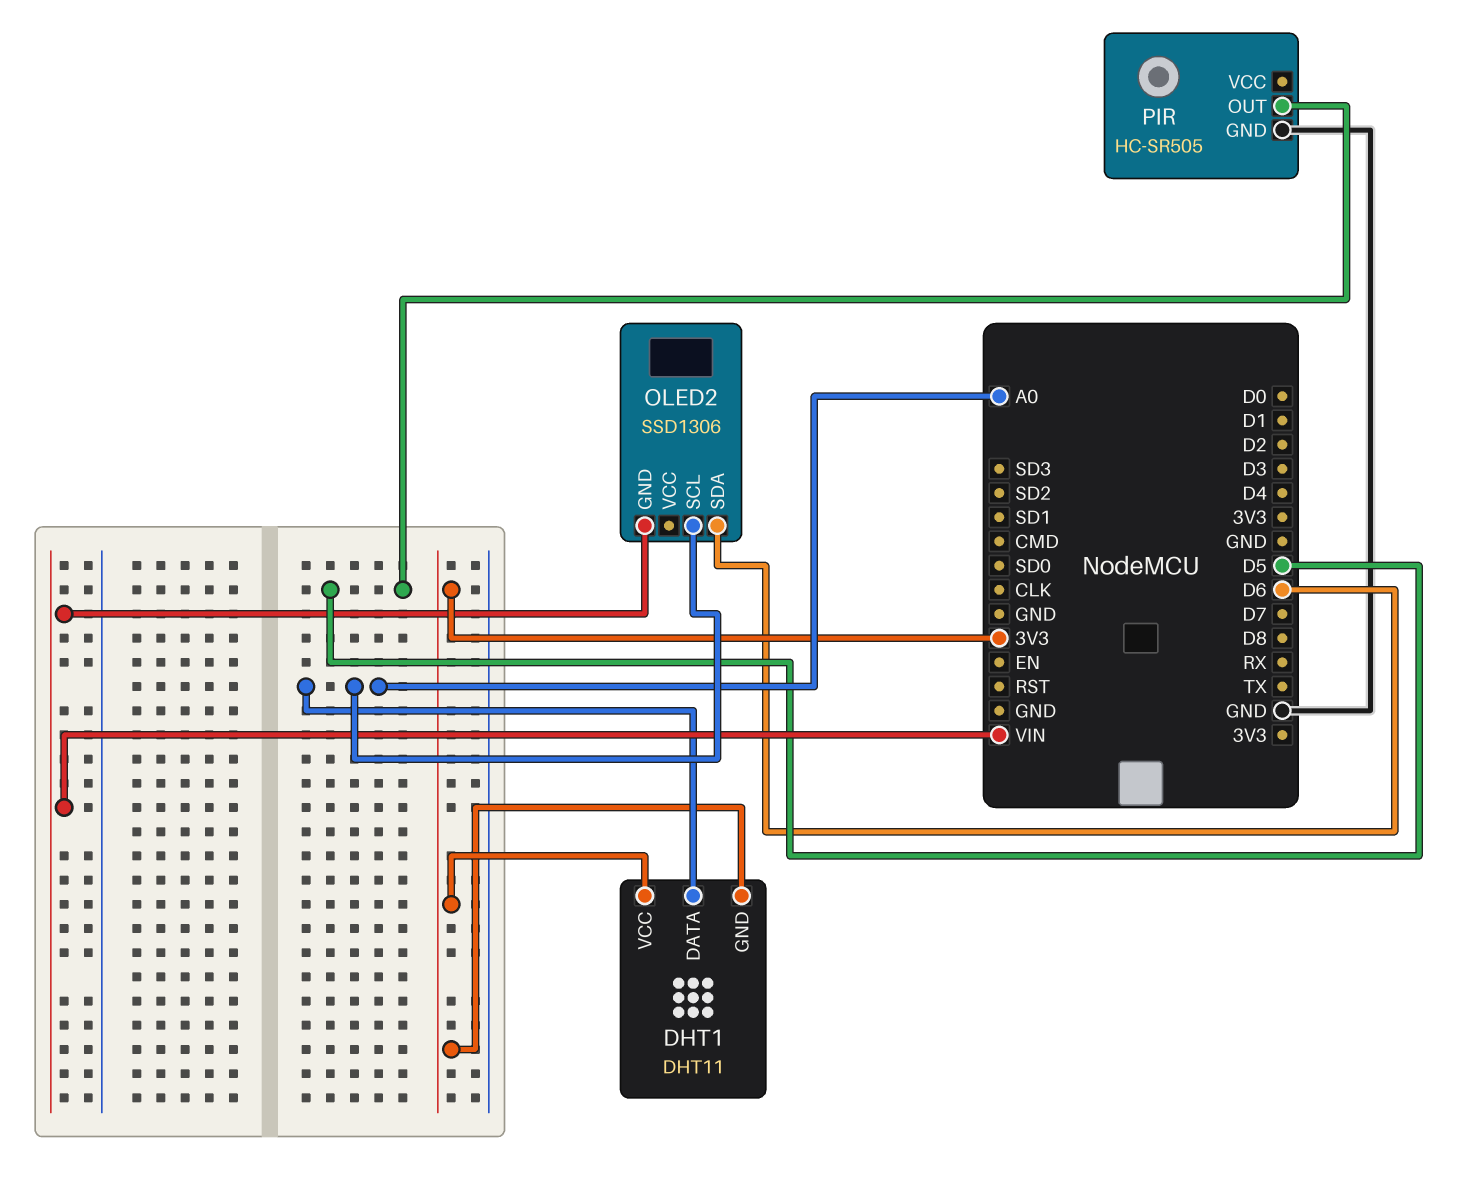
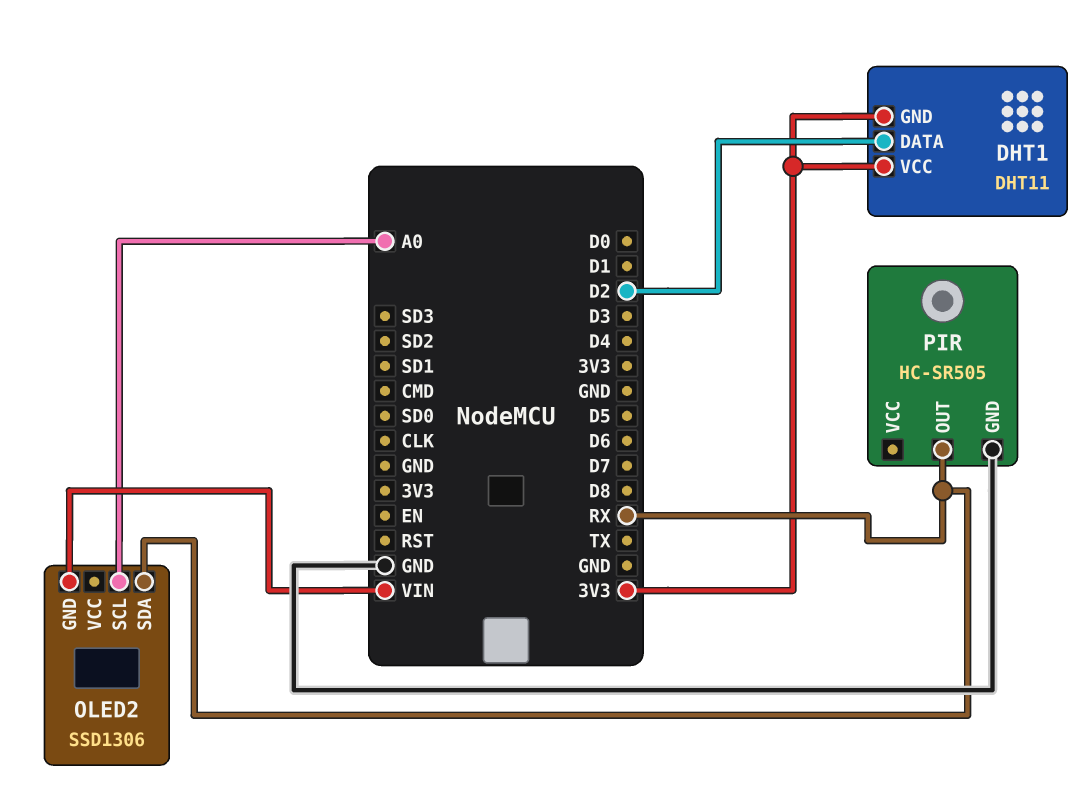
DHT1 pin DATA: A0 -> D2
OLED2 pin SDA: D6 -> RX
PIR pin OUT: D5 -> RX

